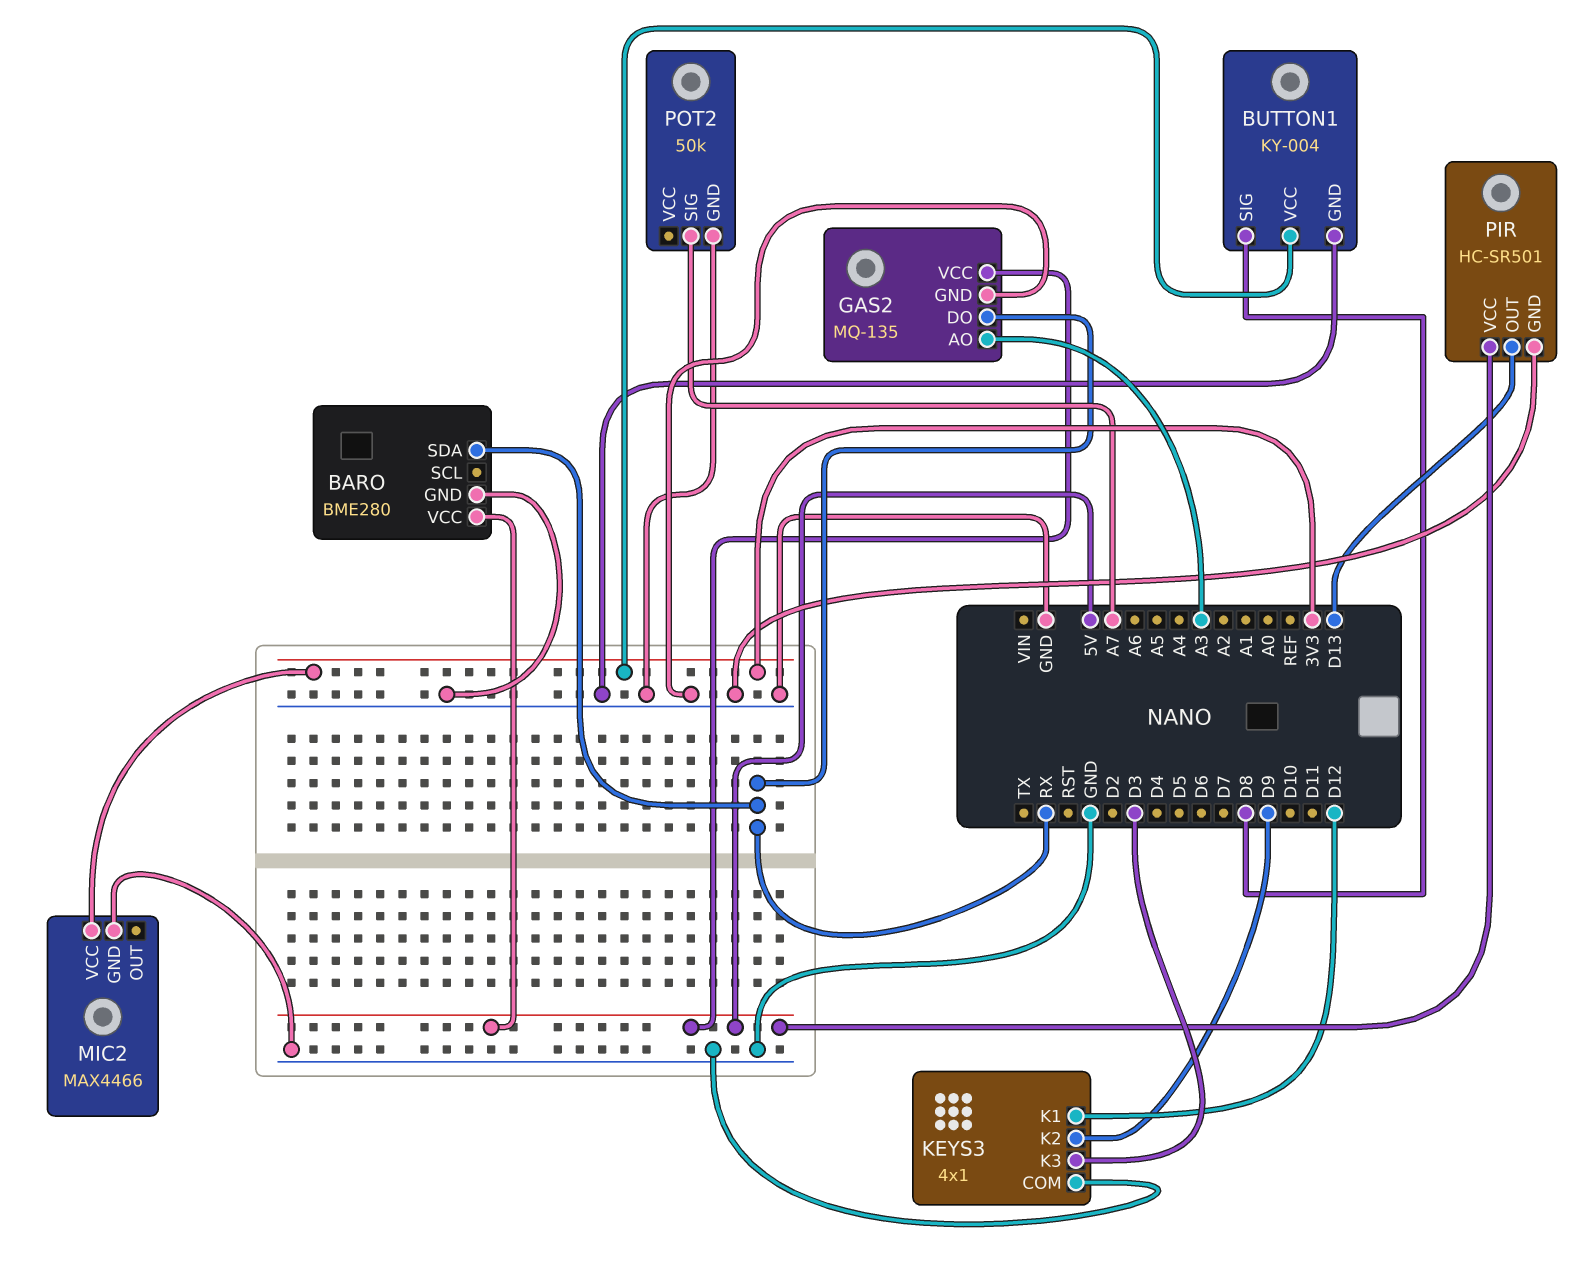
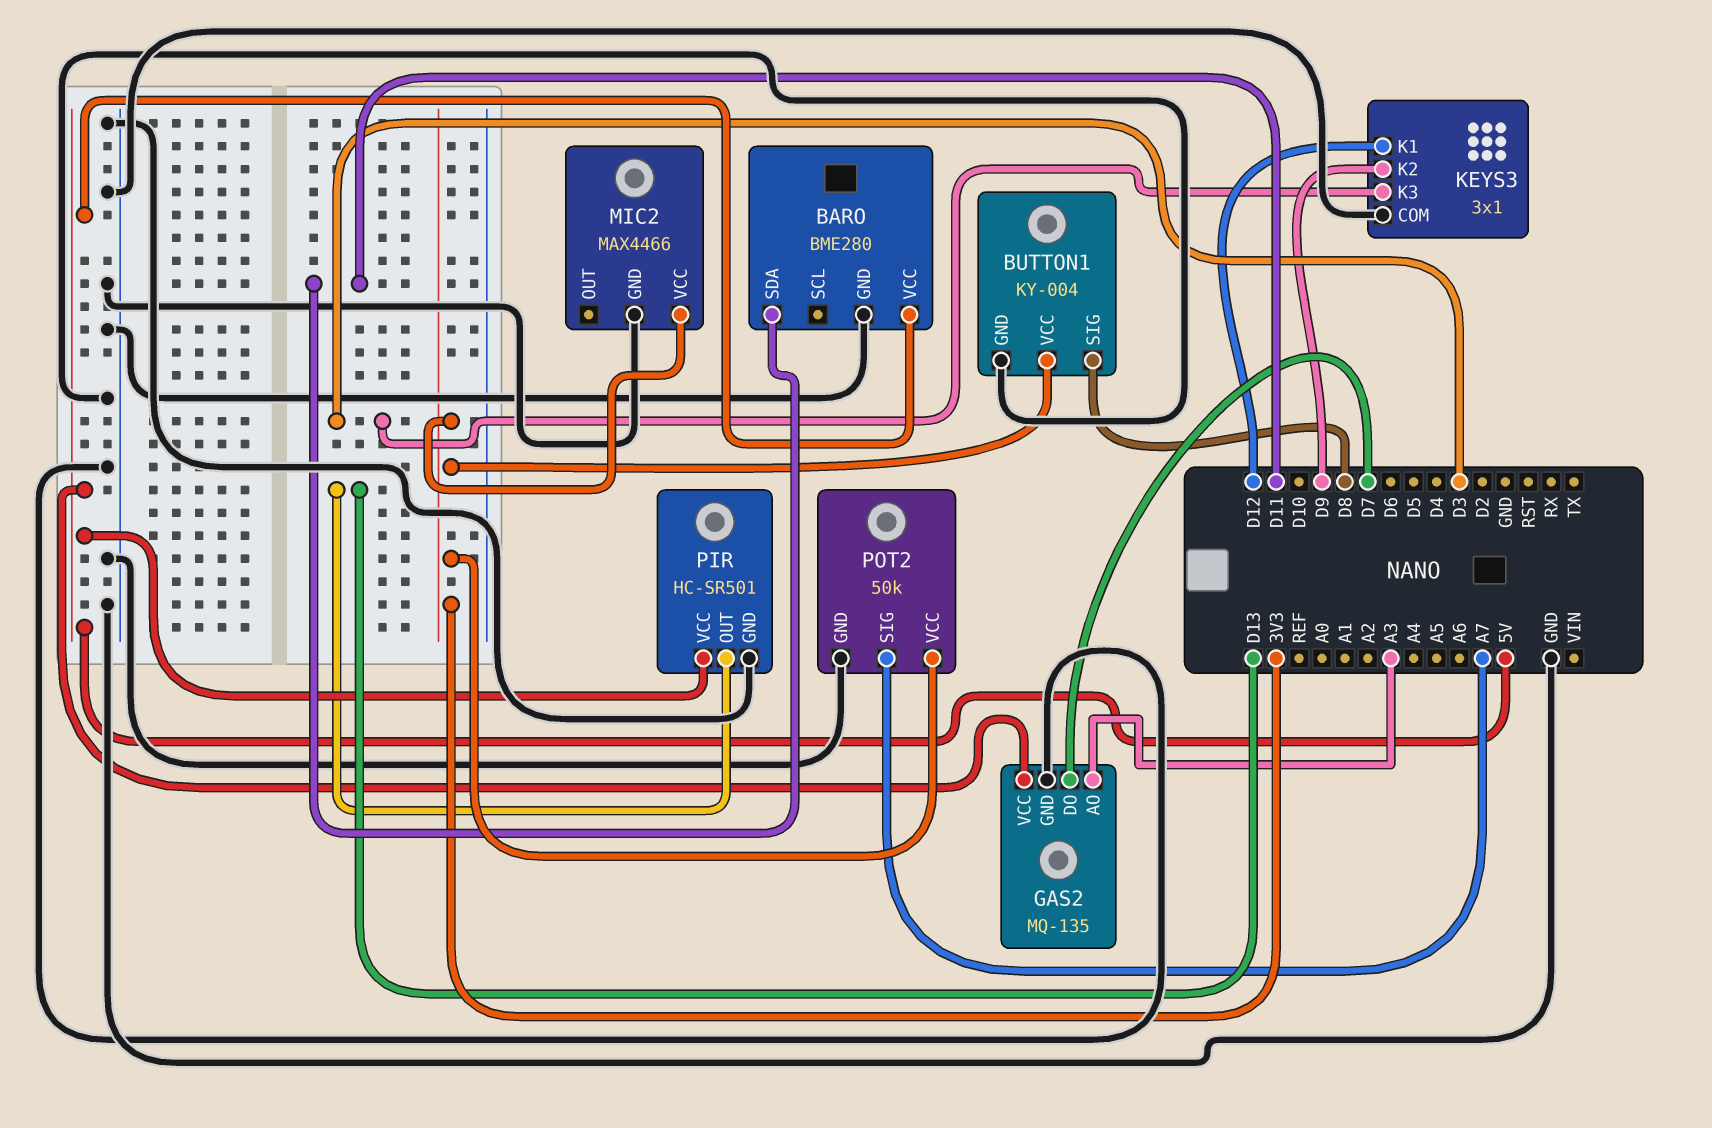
BARO pin SDA: RX -> D11
GAS2 pin DO: RX -> D7
KEYS3: 4x1 -> 3x1
POT2 pin VCC: none -> 3V3

